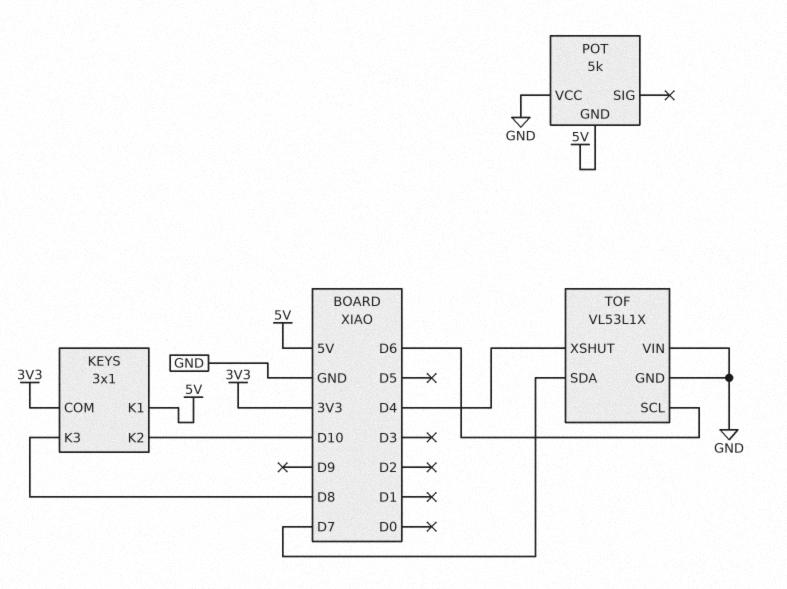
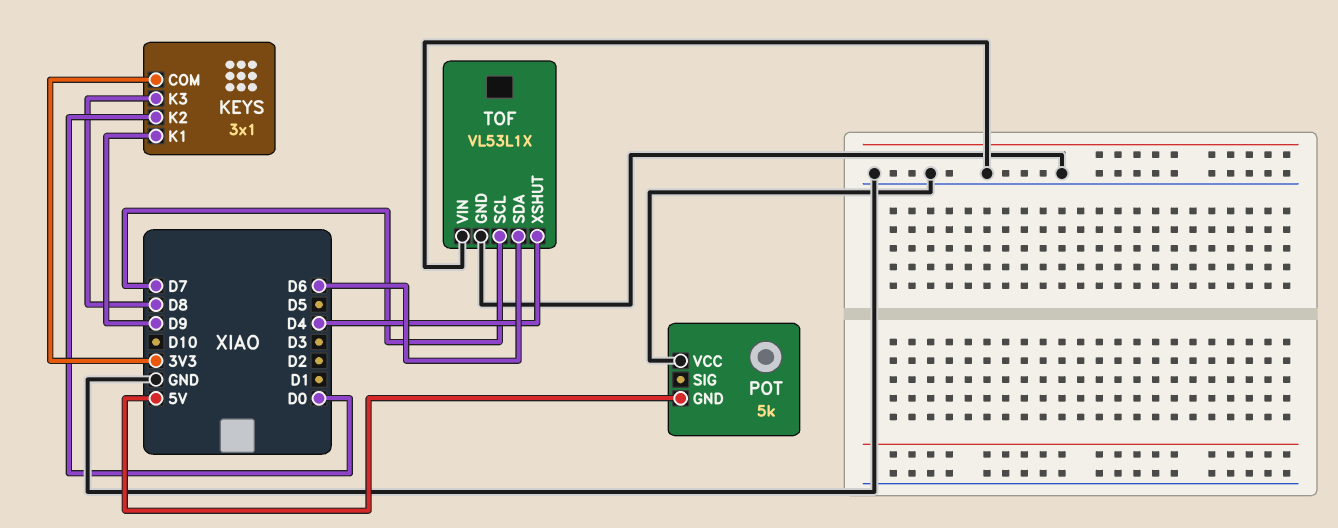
KEYS pin K1: 5V -> D9
KEYS pin K2: D10 -> D0
TOF pin SCL: D6 -> D7
TOF pin SDA: D7 -> D6

